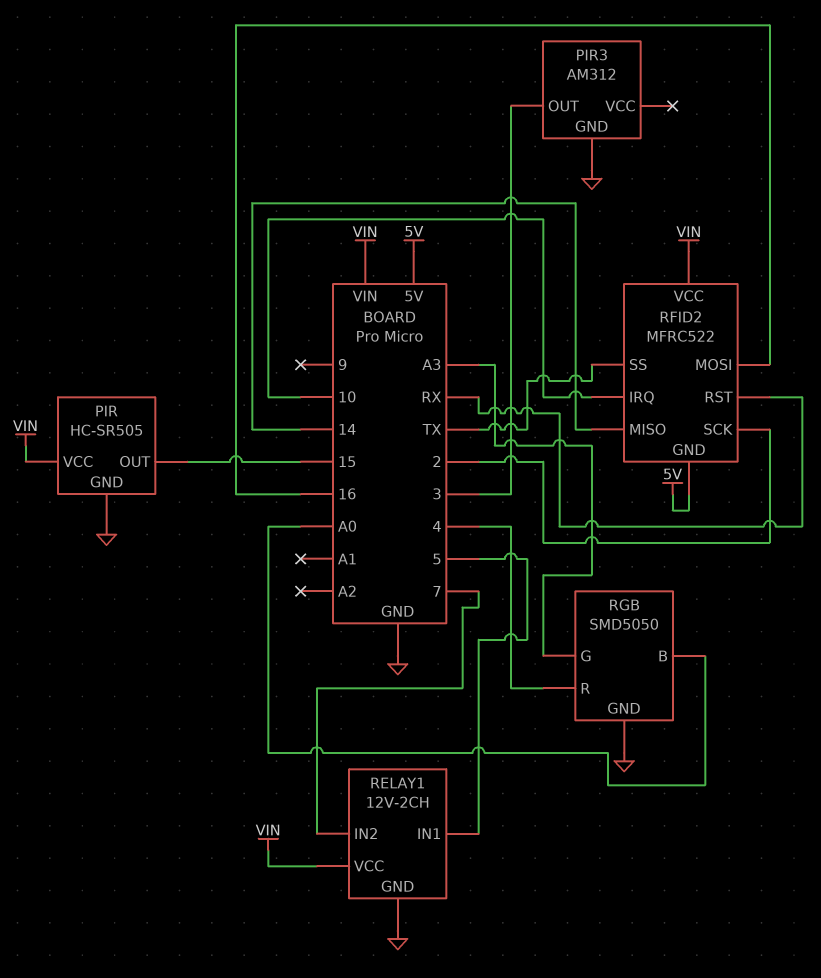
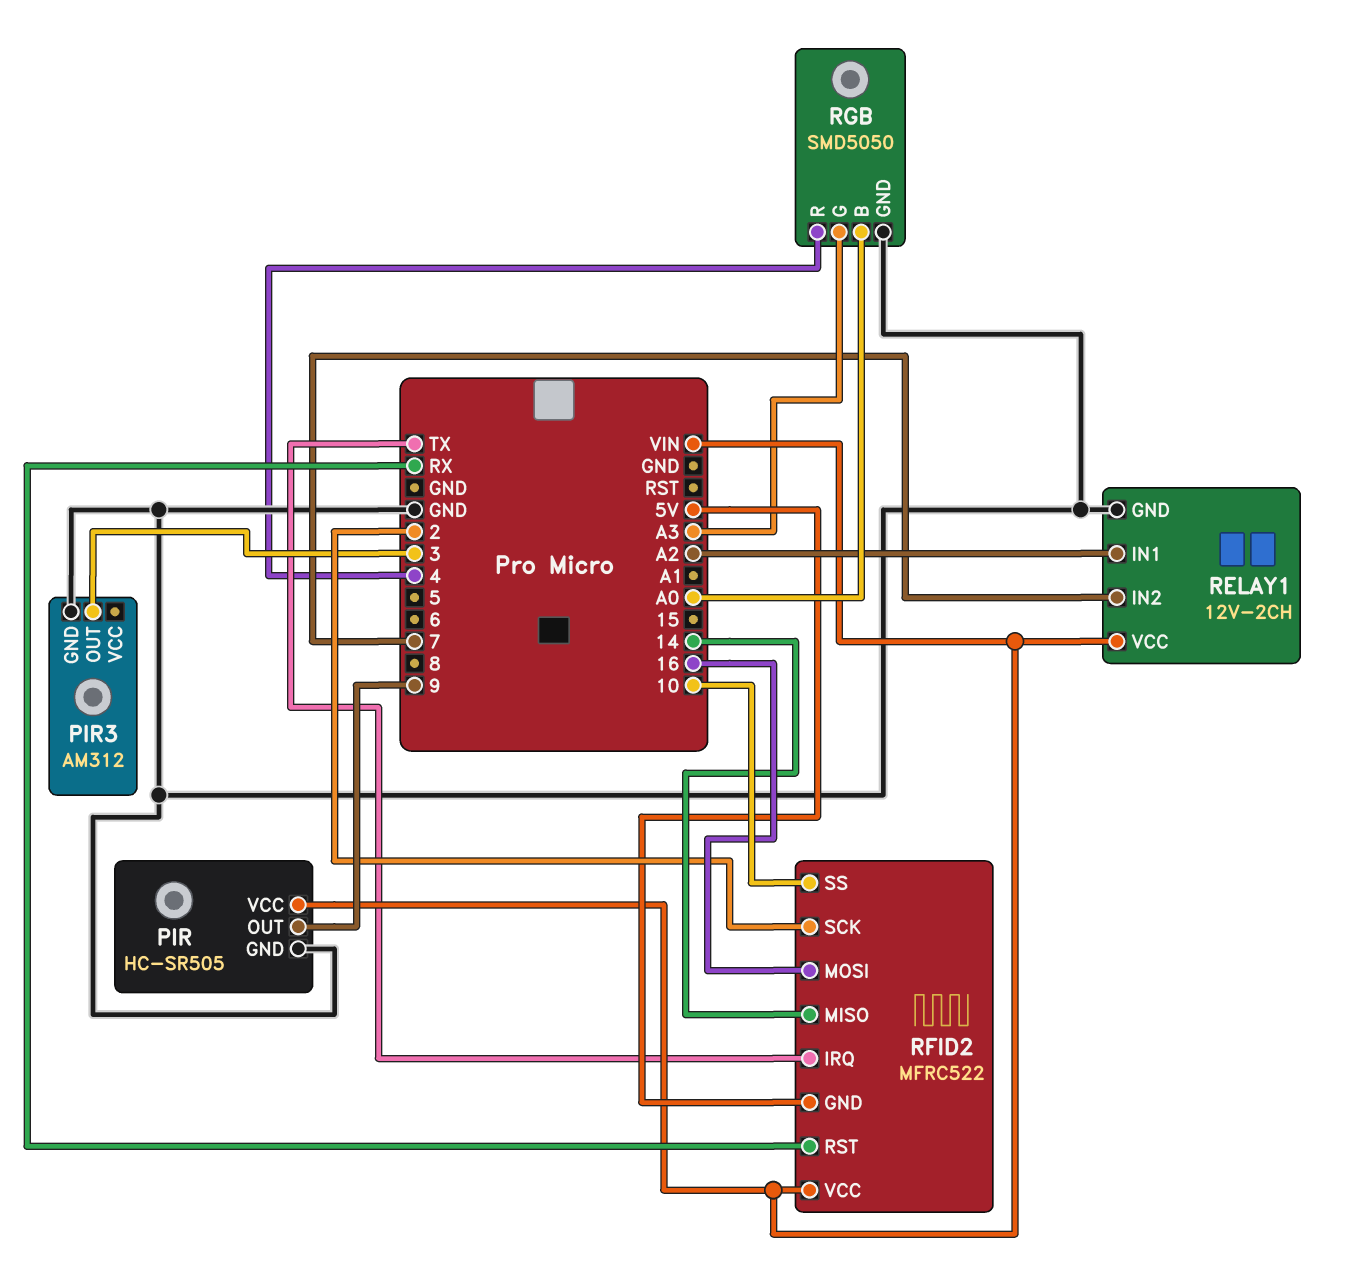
PIR pin OUT: 15 -> 9
RELAY1 pin IN1: 5 -> A2
RFID2 pin IRQ: 10 -> TX
RFID2 pin SS: TX -> 10

